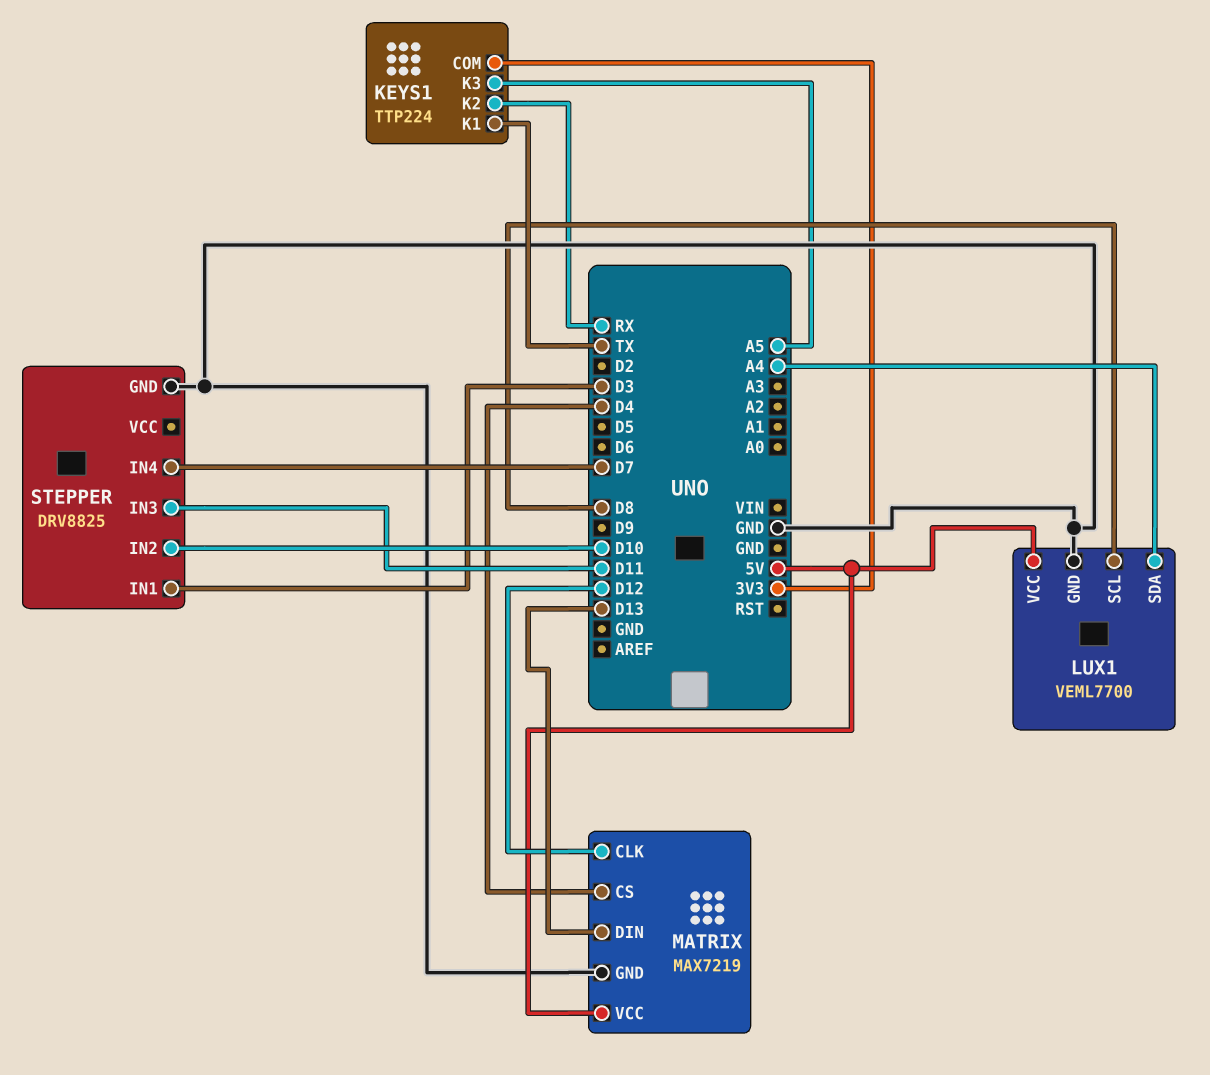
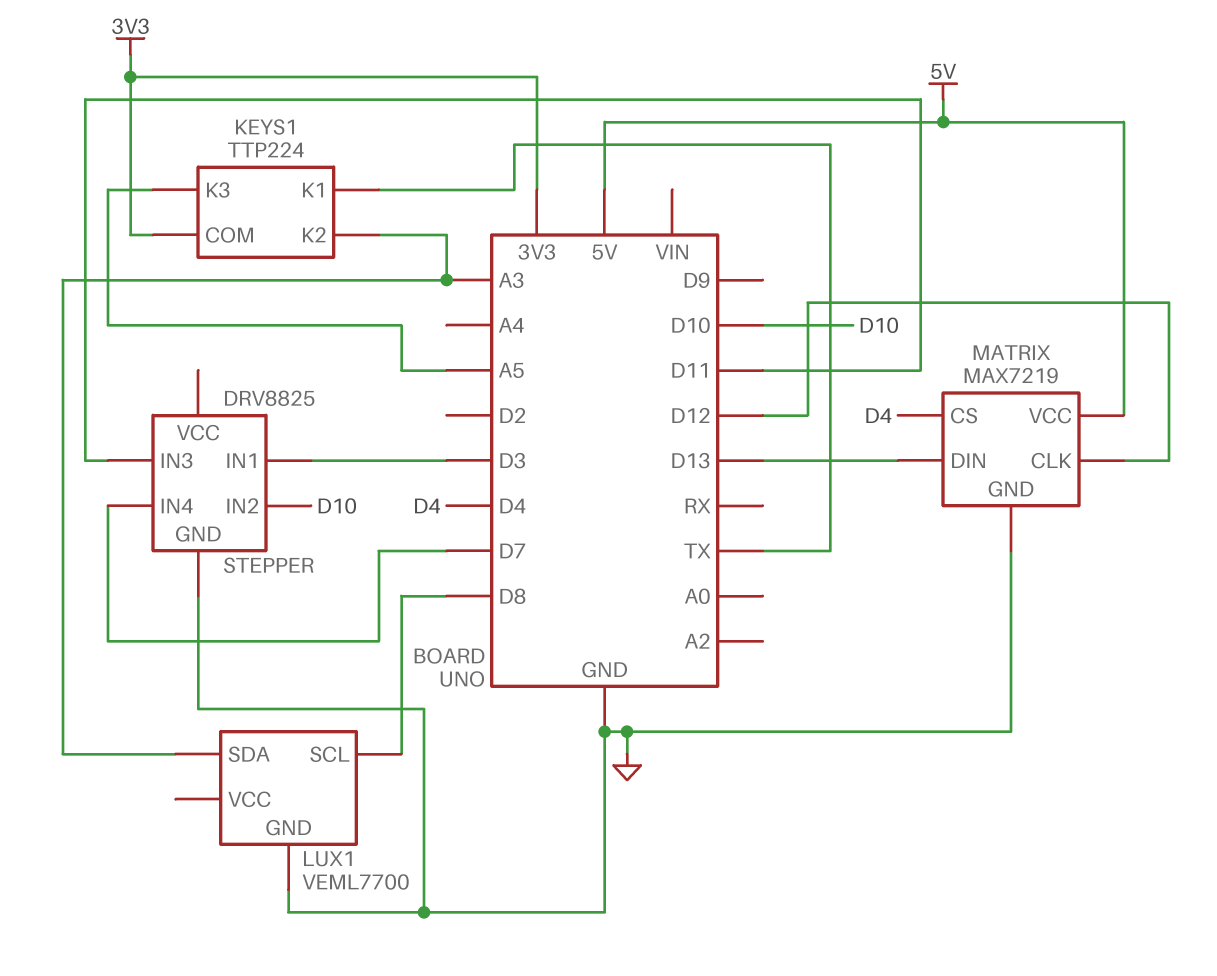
KEYS1 pin K2: RX -> A3
LUX1 pin SDA: A4 -> A3
LUX1 pin VCC: 5V -> none

